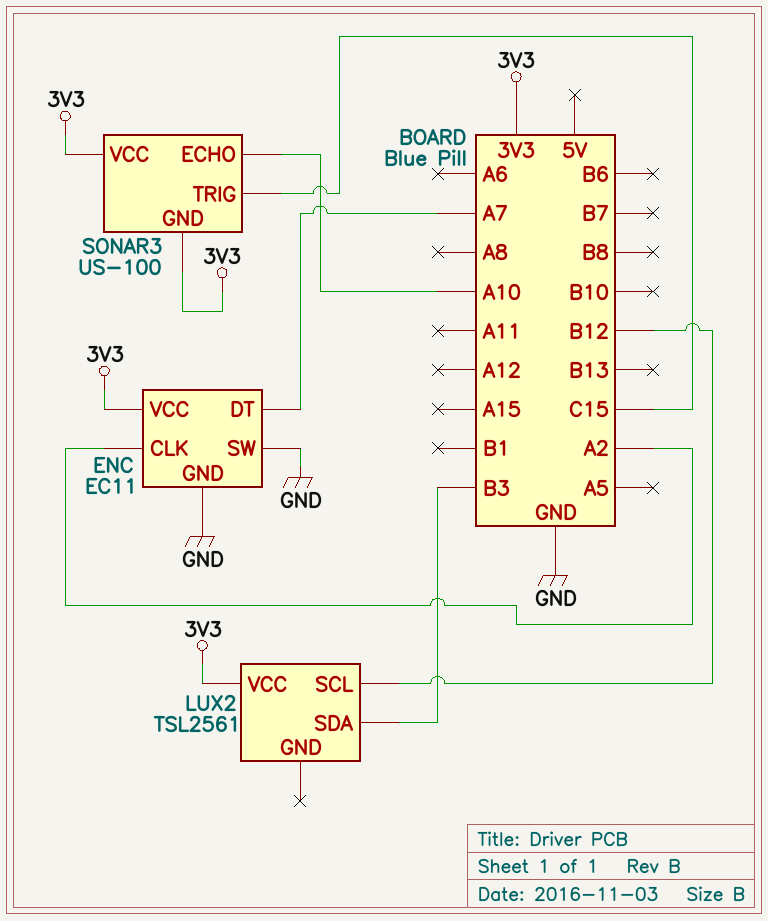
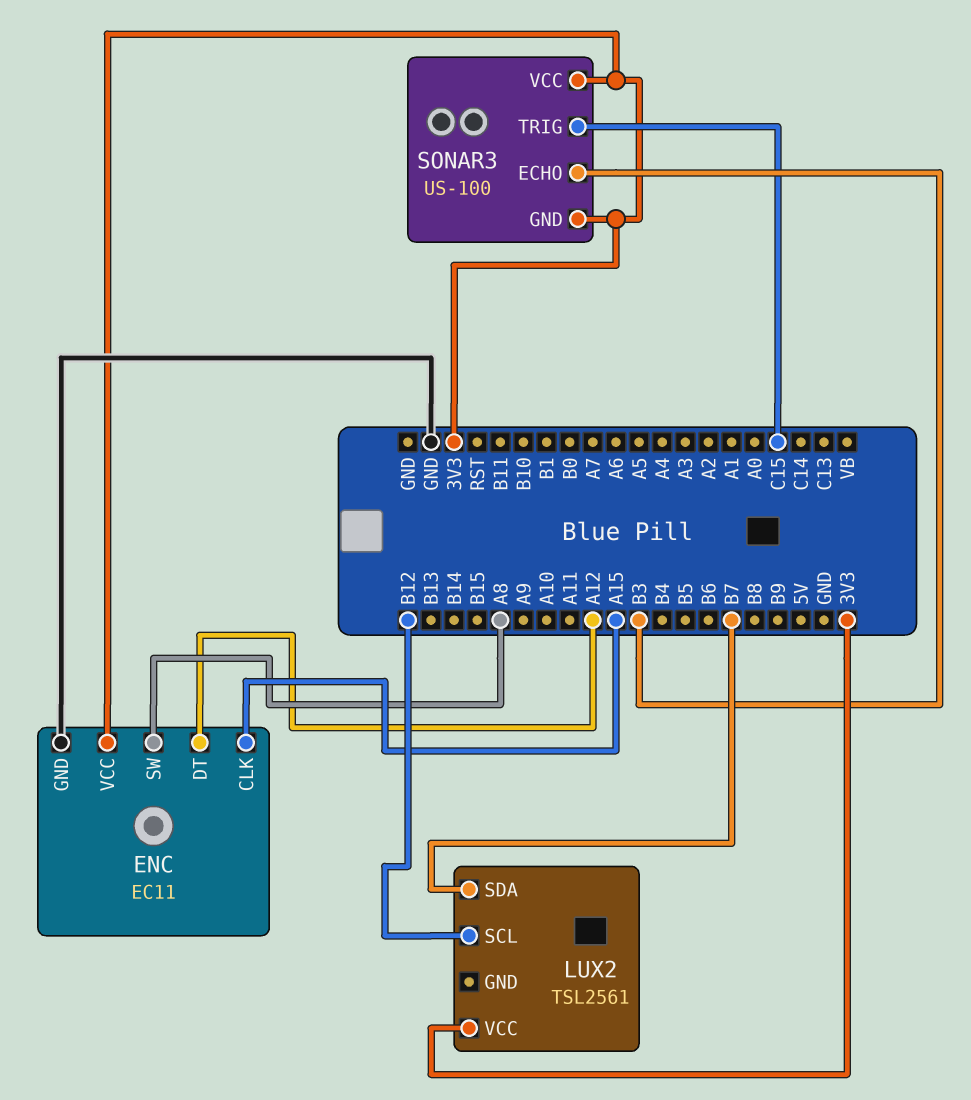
ENC pin CLK: A2 -> A15
ENC pin DT: A7 -> A12
ENC pin SW: GND -> A8
LUX2 pin SDA: B3 -> B7
SONAR3 pin ECHO: A10 -> B3

